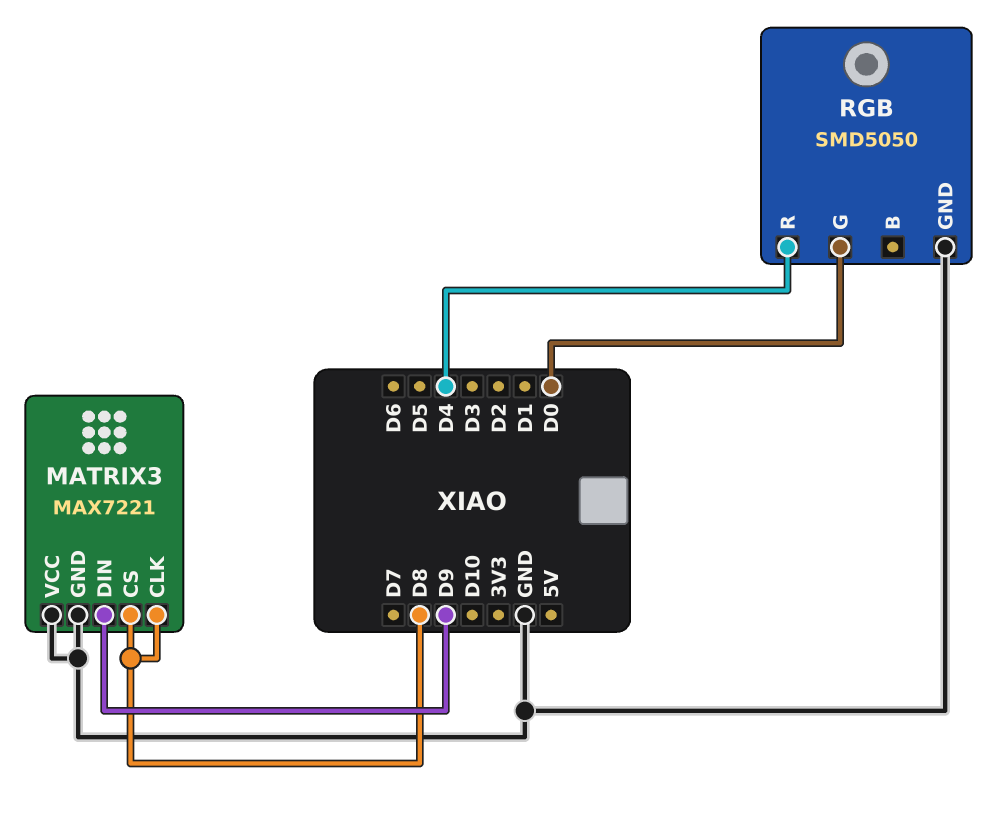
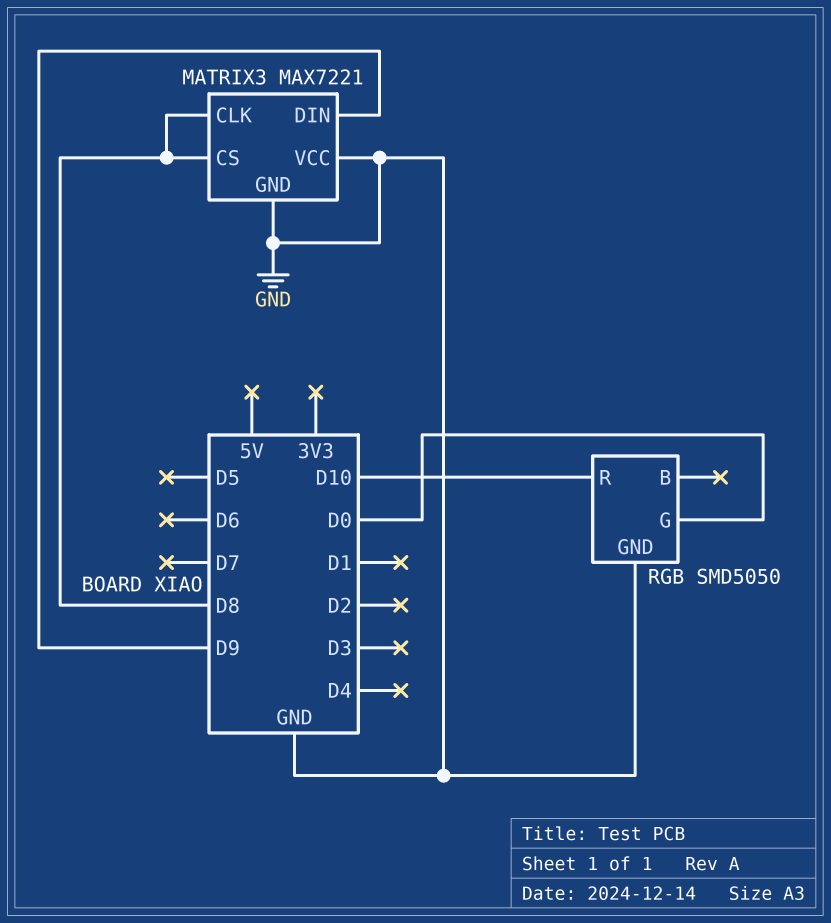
RGB pin R: D4 -> D10

